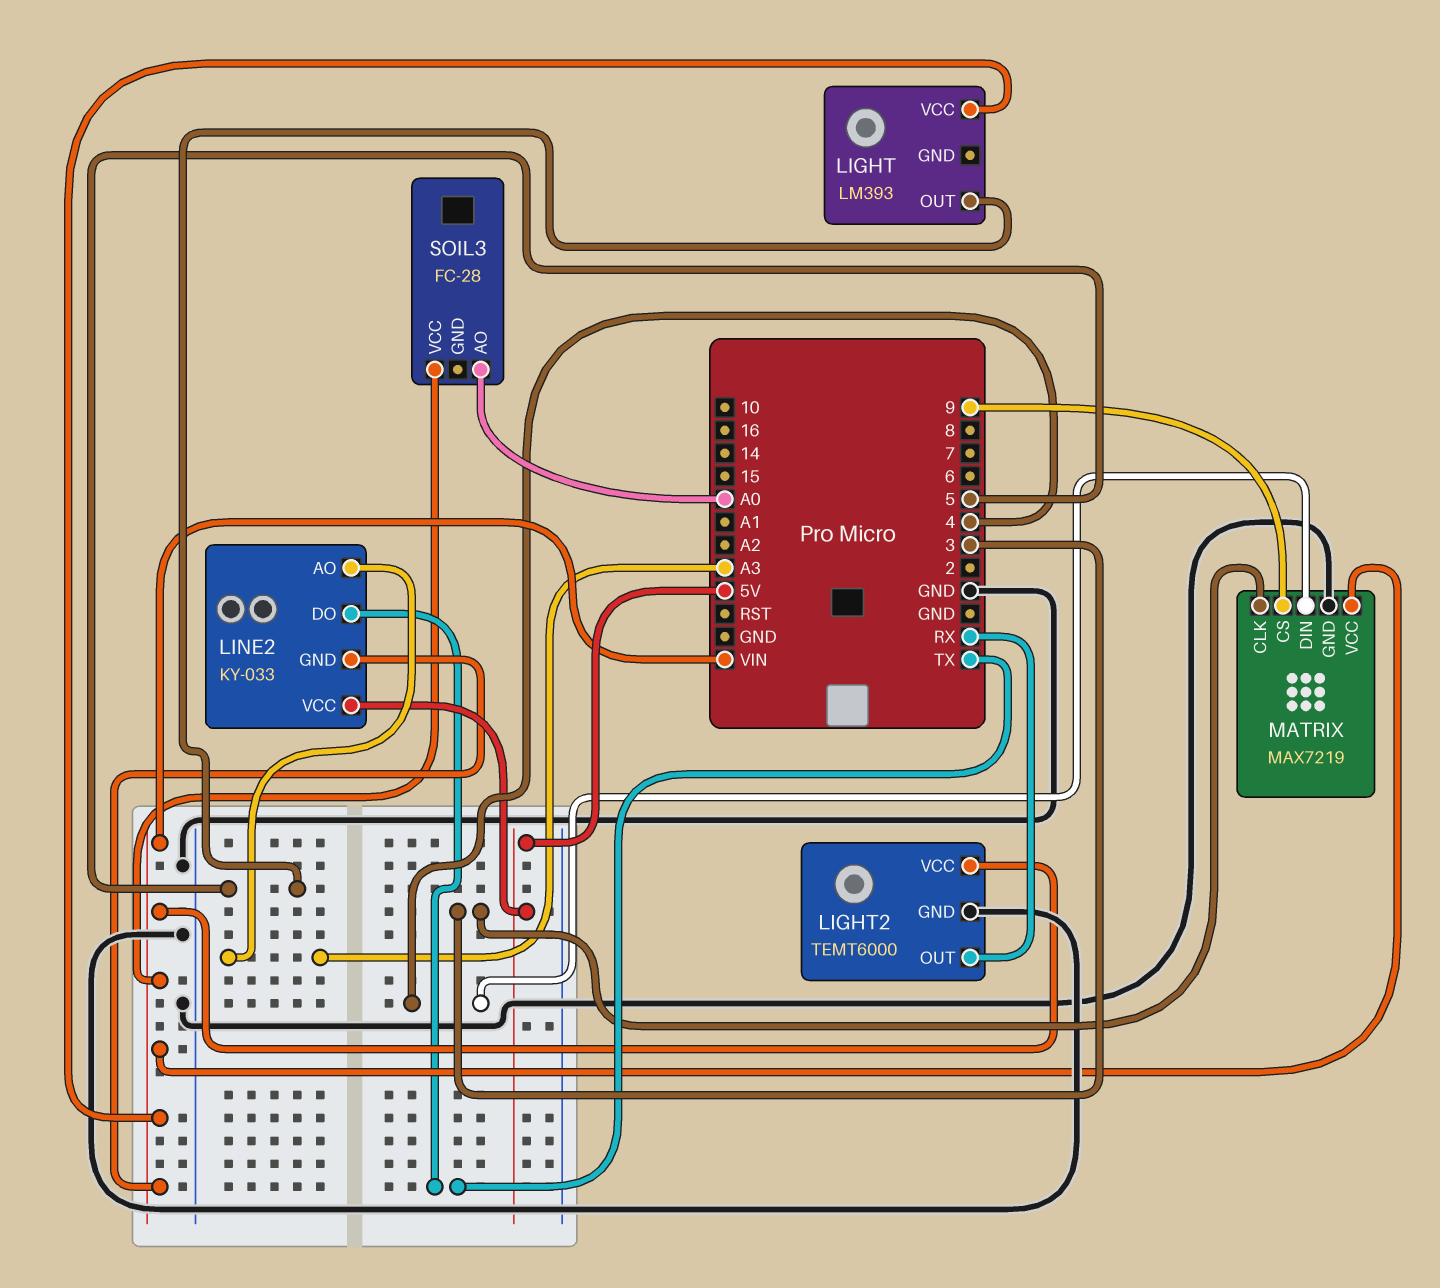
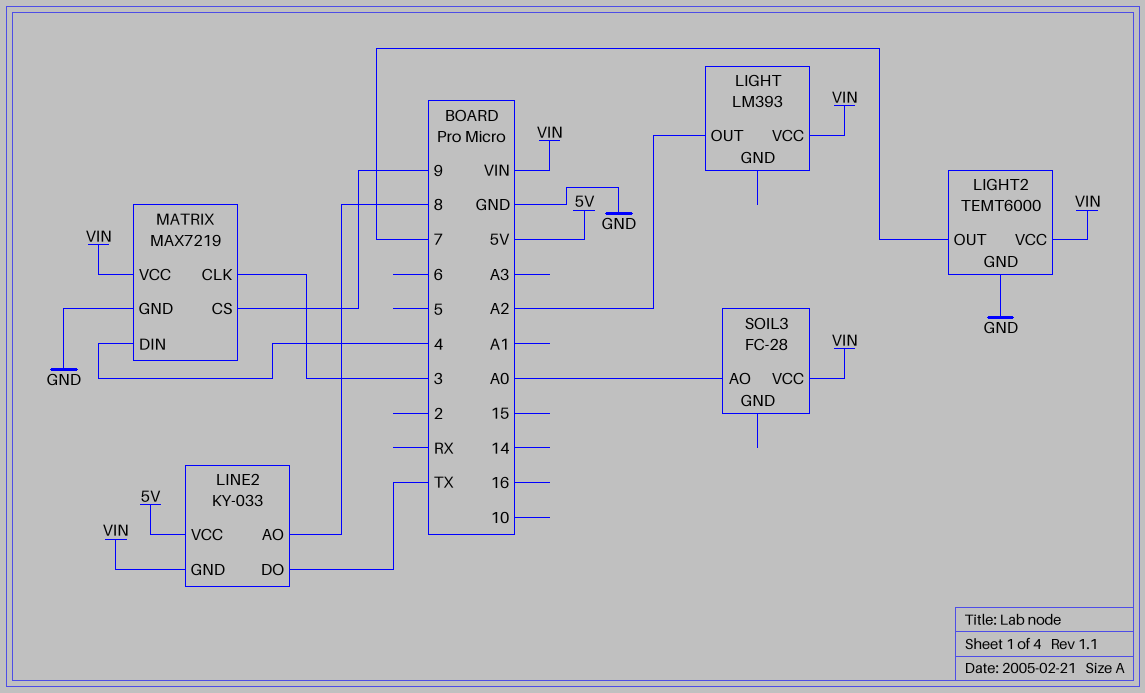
LIGHT pin OUT: 5 -> A2
LIGHT2 pin OUT: RX -> 7
LINE2 pin AO: A3 -> 8

